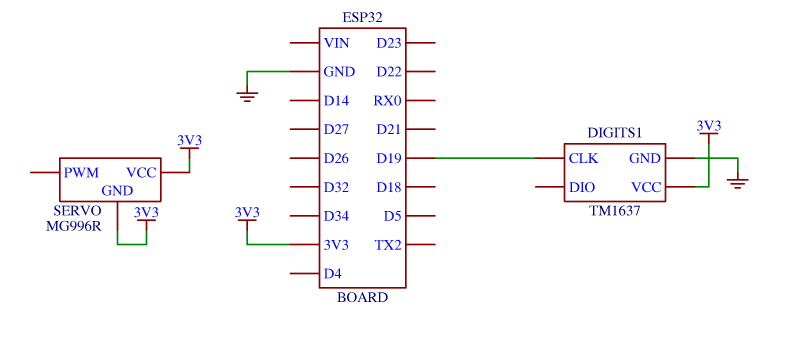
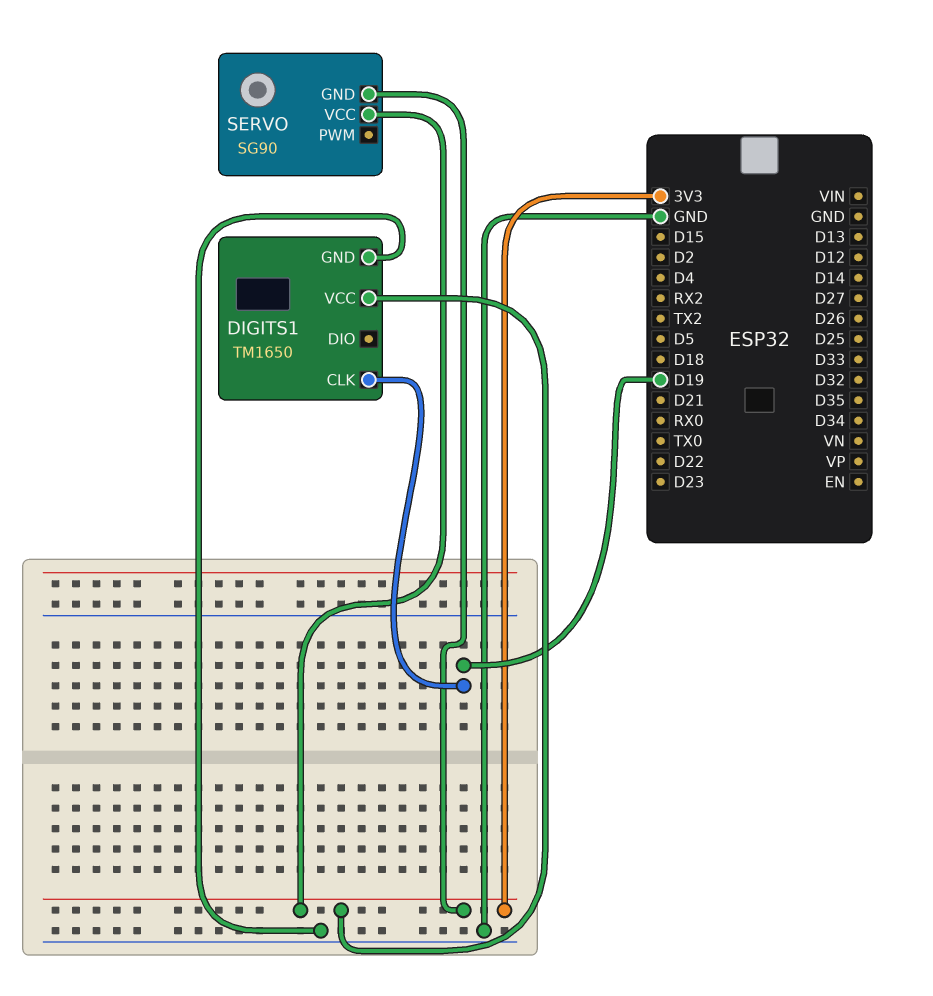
DIGITS1: TM1637 -> TM1650
SERVO: MG996R -> SG90

